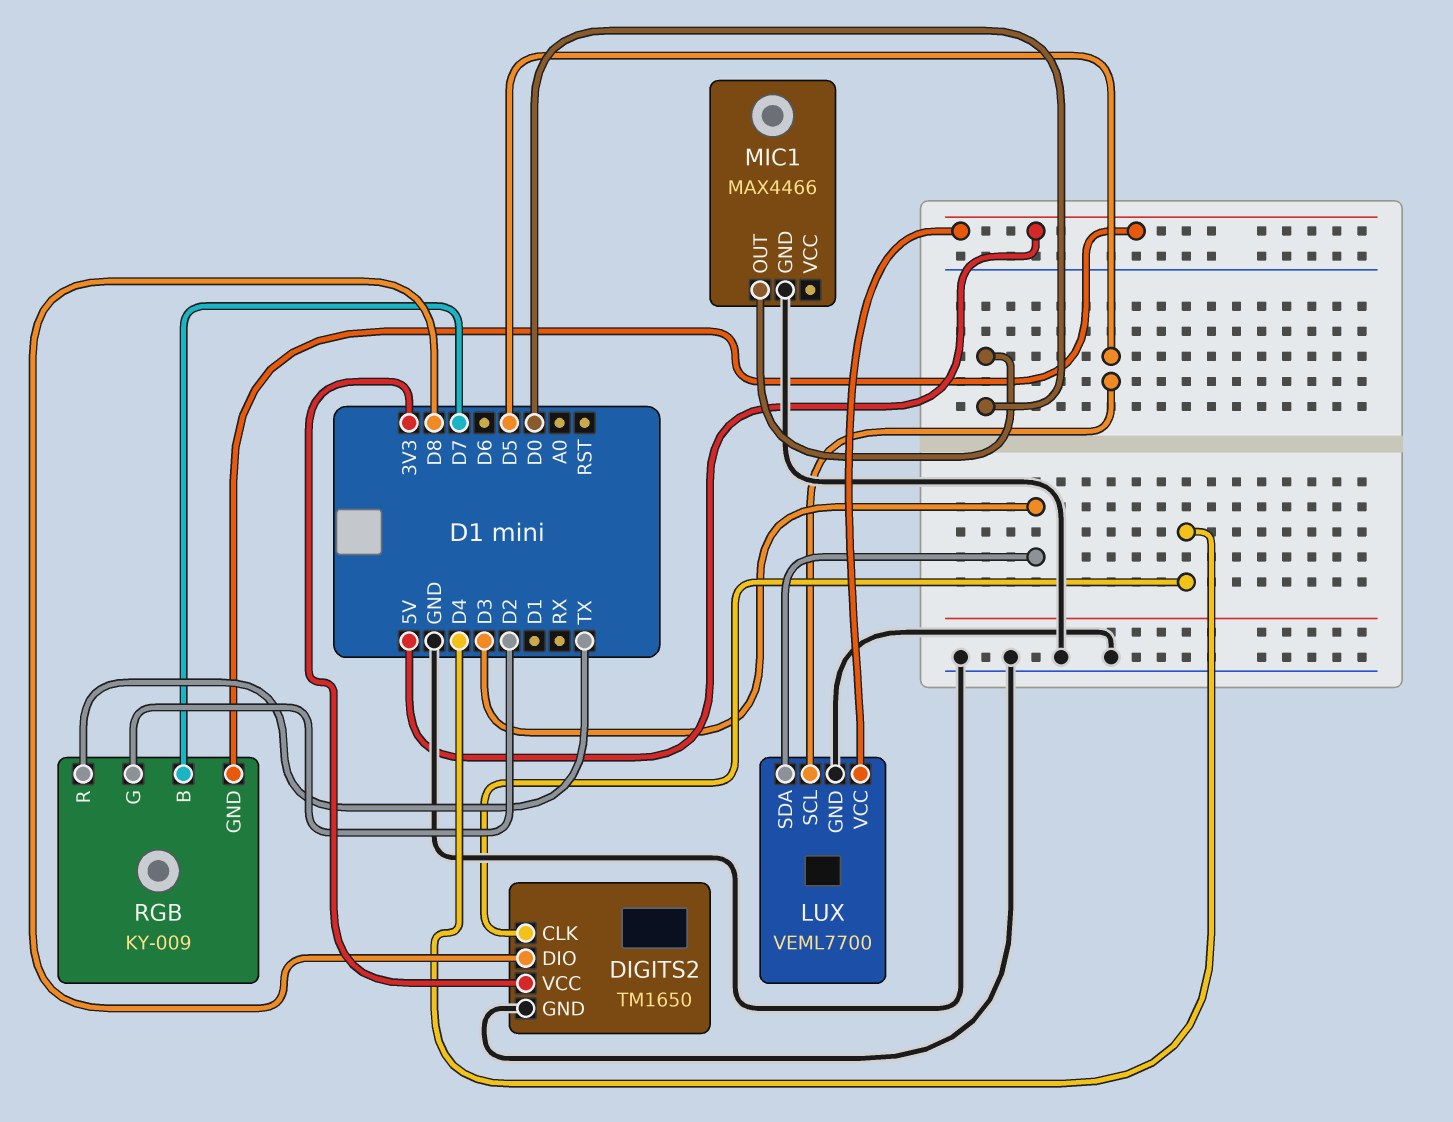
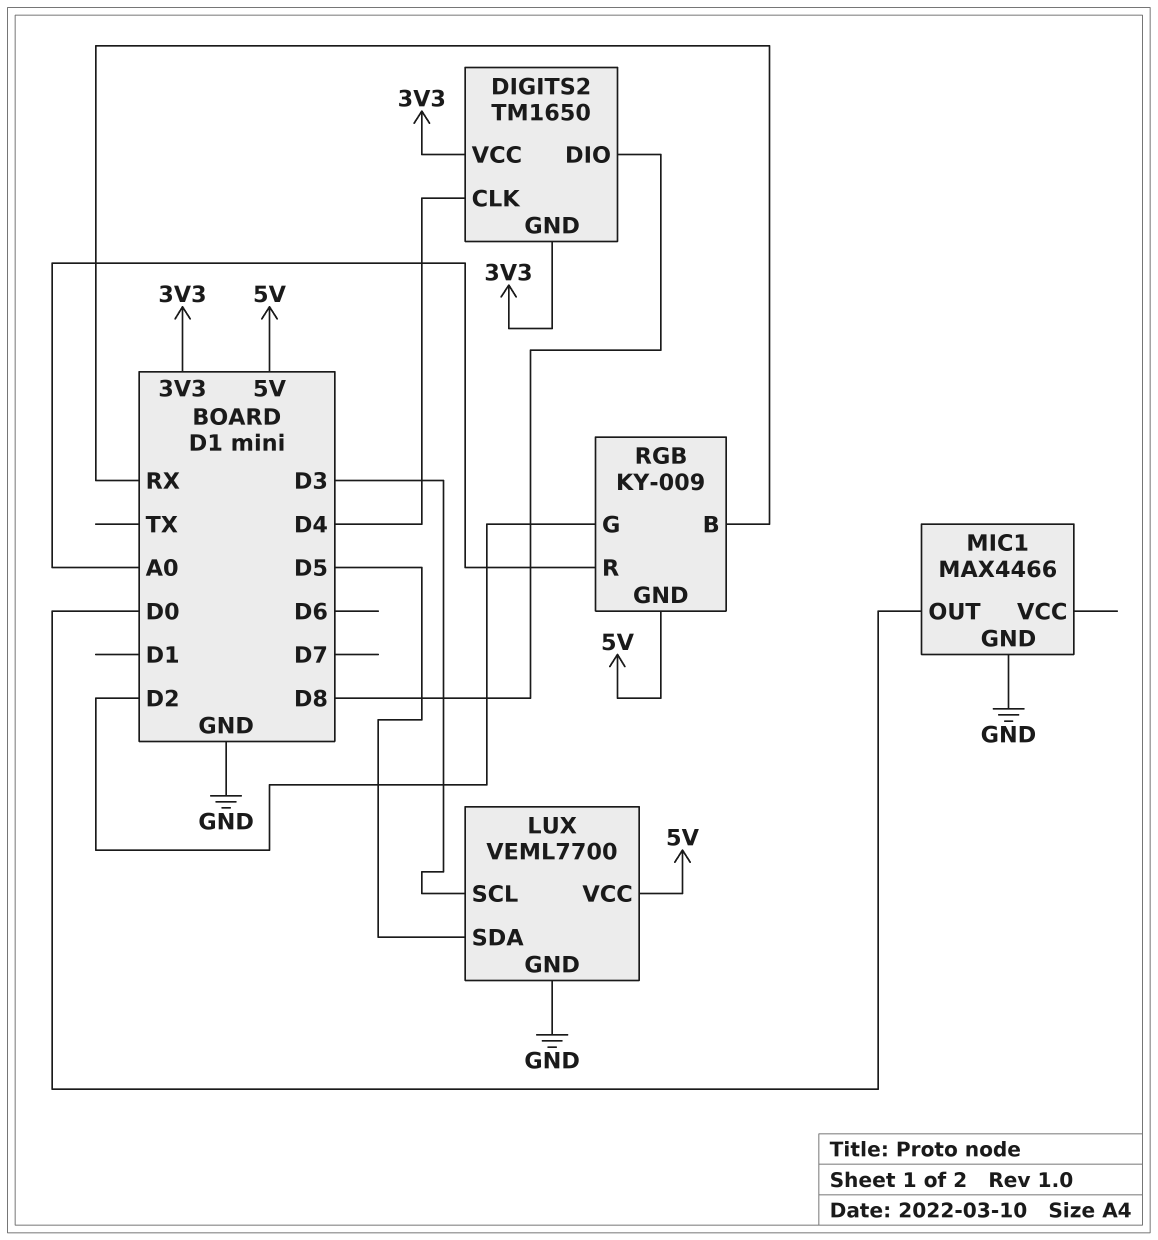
DIGITS2 pin GND: GND -> 3V3
LUX pin SCL: D5 -> D3
LUX pin SDA: D3 -> D5
RGB pin B: D7 -> RX
RGB pin R: TX -> A0

